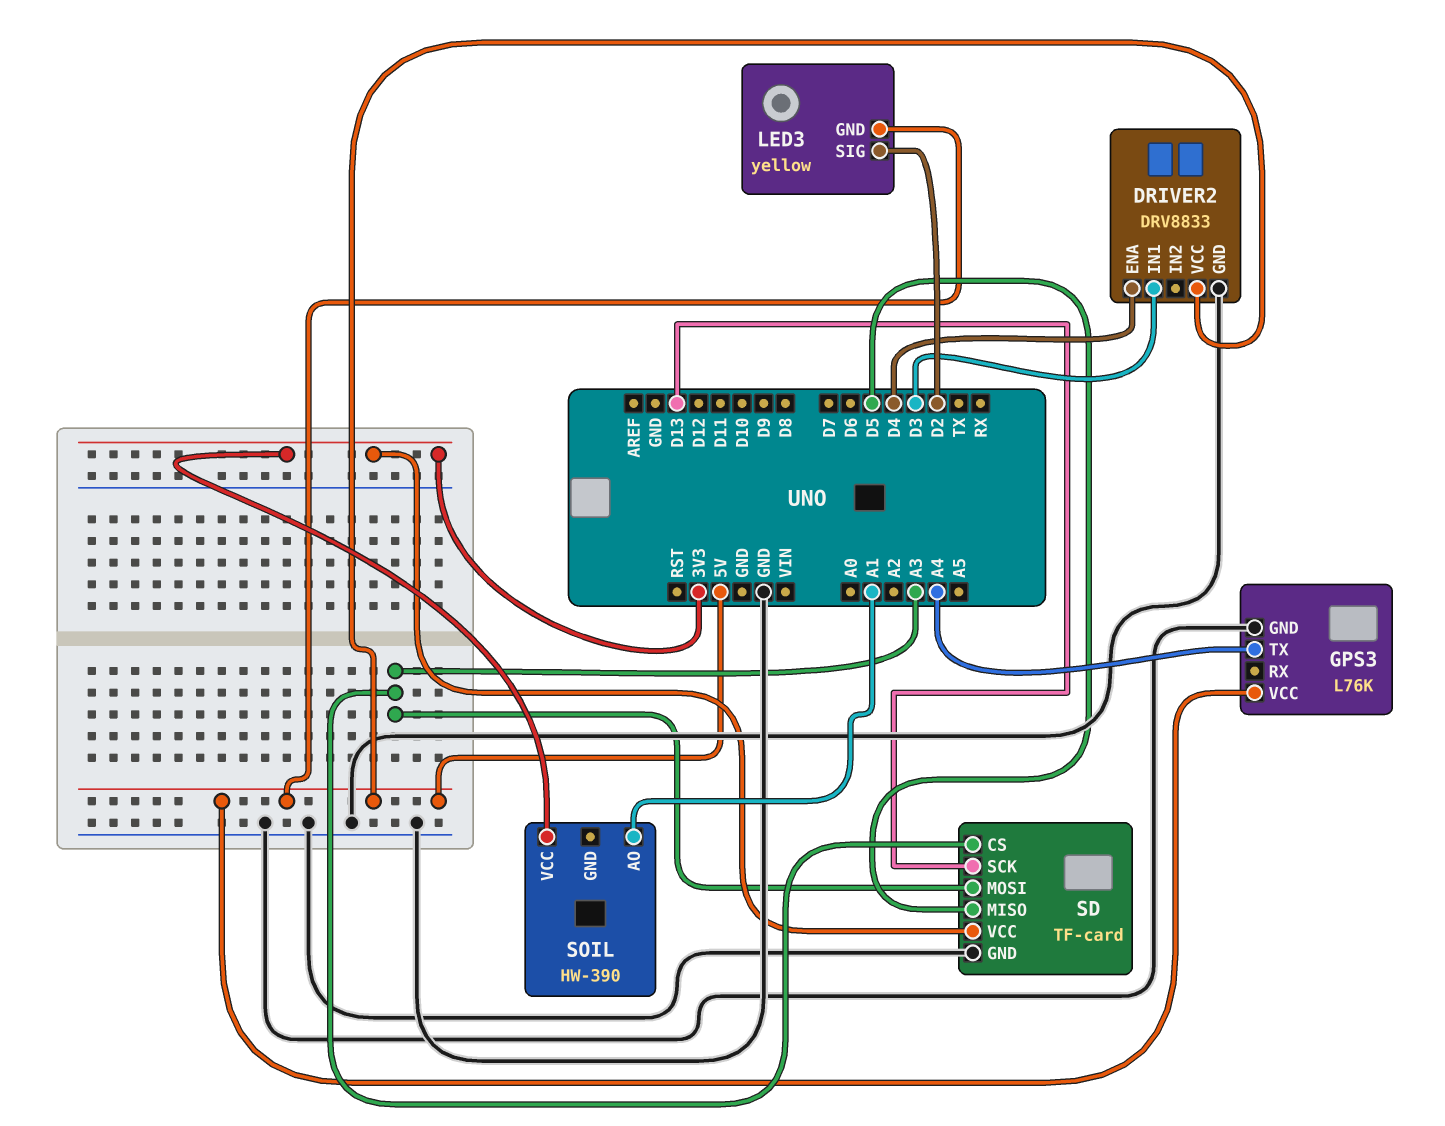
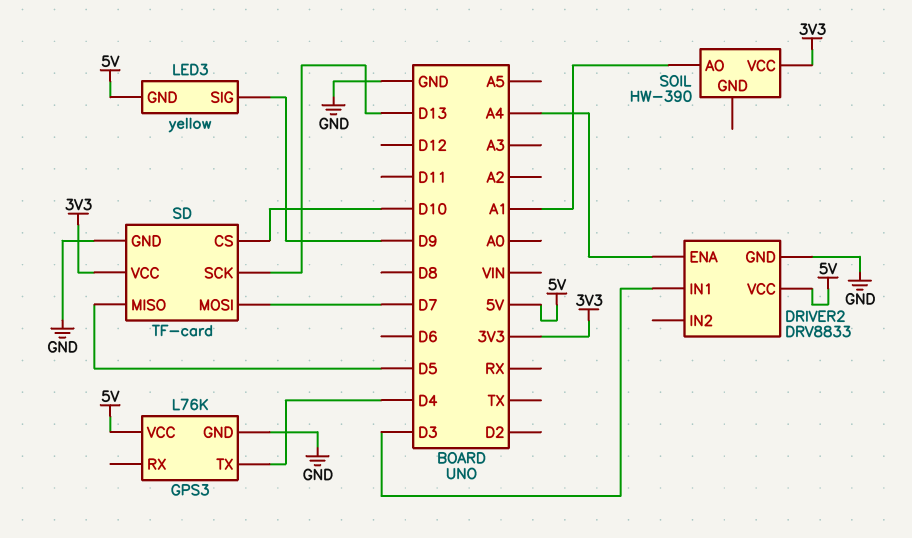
DRIVER2 pin ENA: D4 -> A4
GPS3 pin TX: A4 -> D4
LED3 pin SIG: D2 -> D9
SD pin CS: A3 -> D10
SD pin MOSI: A3 -> D7

